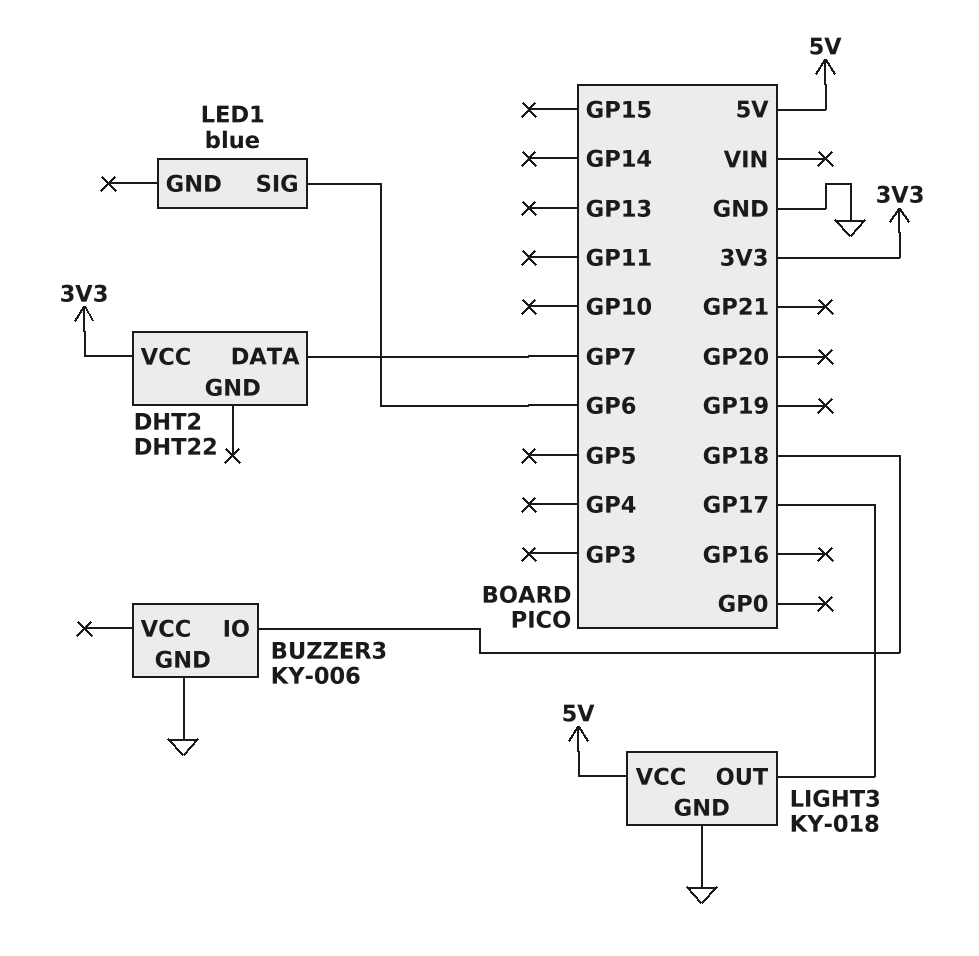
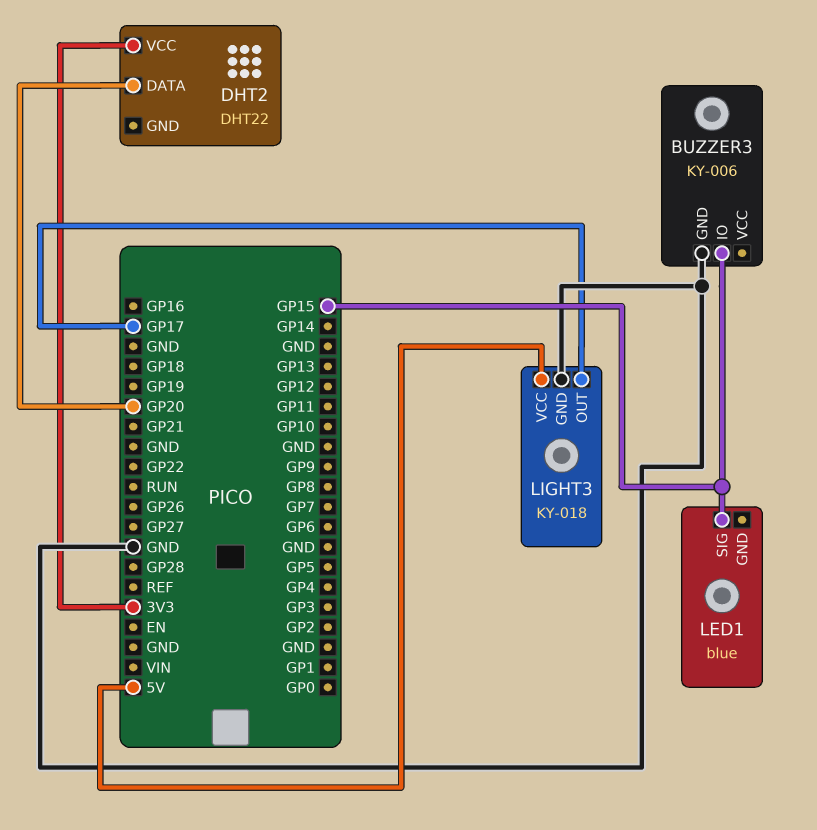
BUZZER3 pin IO: GP18 -> GP15
DHT2 pin DATA: GP7 -> GP20
LED1 pin SIG: GP6 -> GP15

